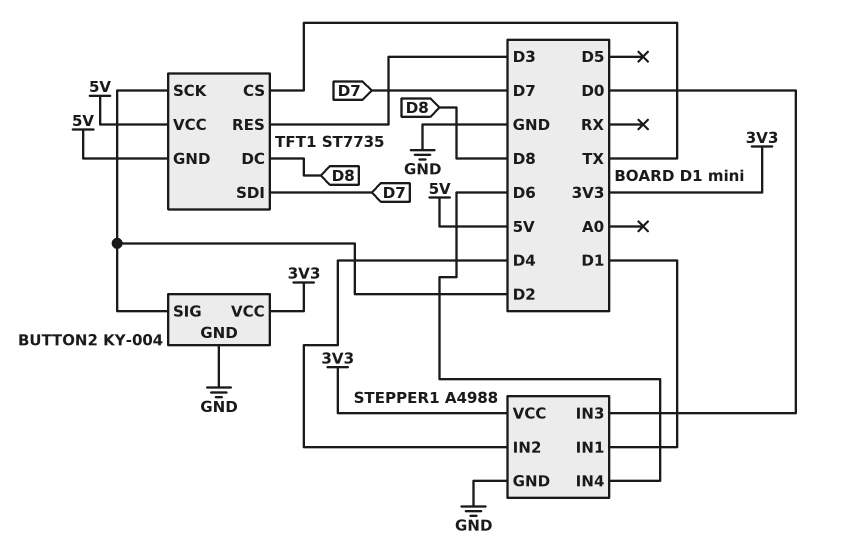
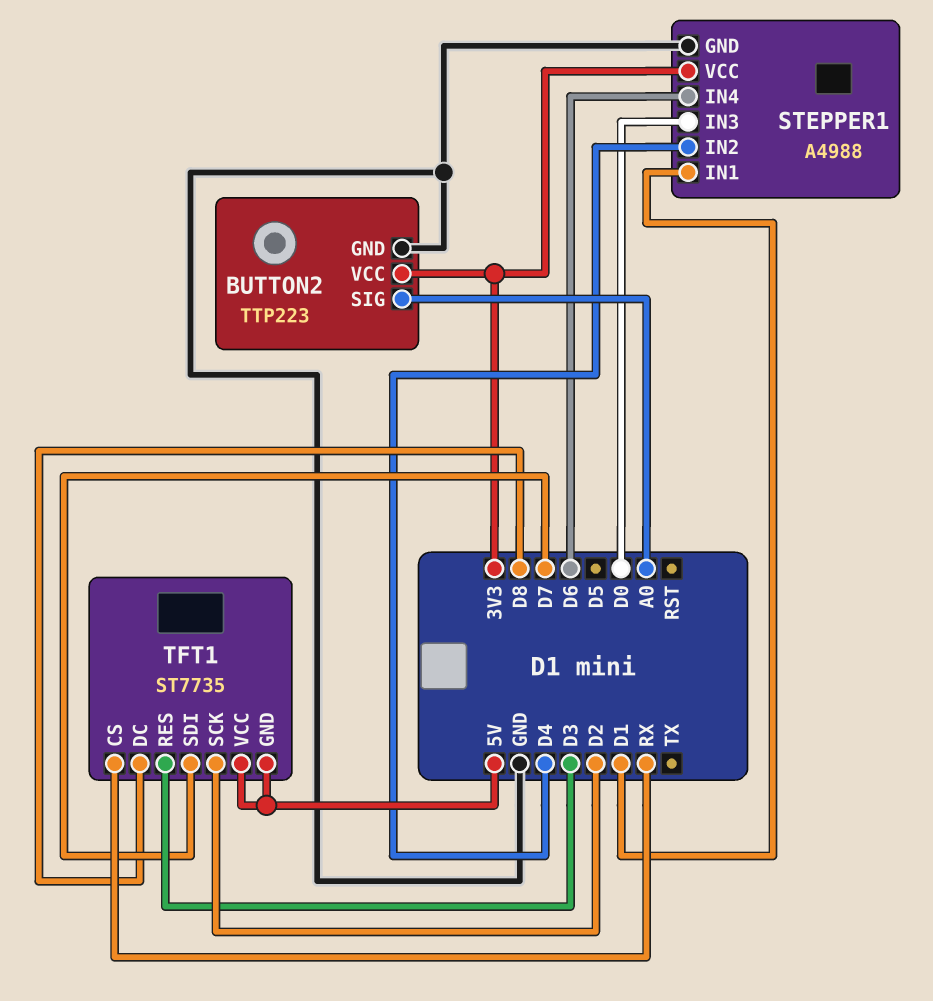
BUTTON2: KY-004 -> TTP223
BUTTON2 pin SIG: D2 -> A0
TFT1 pin CS: TX -> RX

